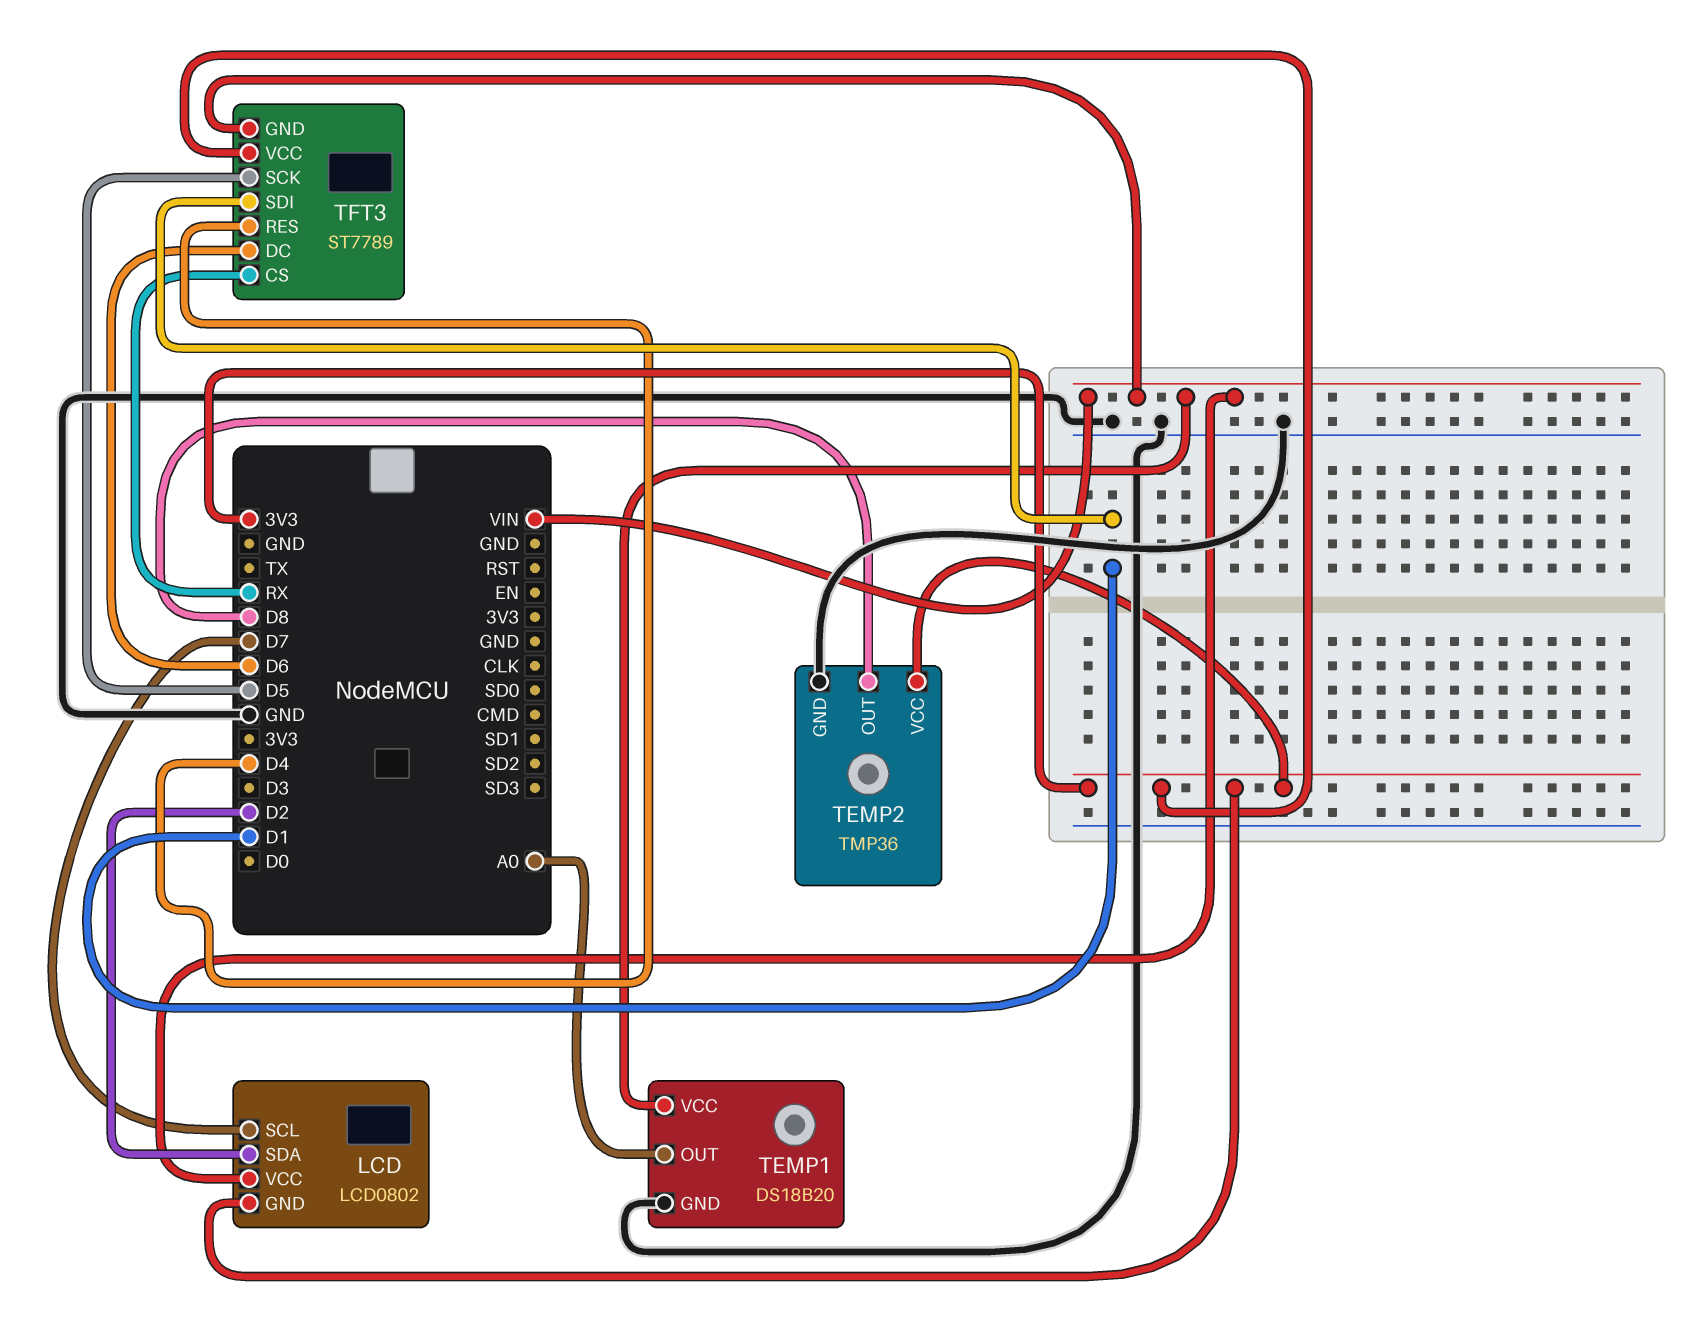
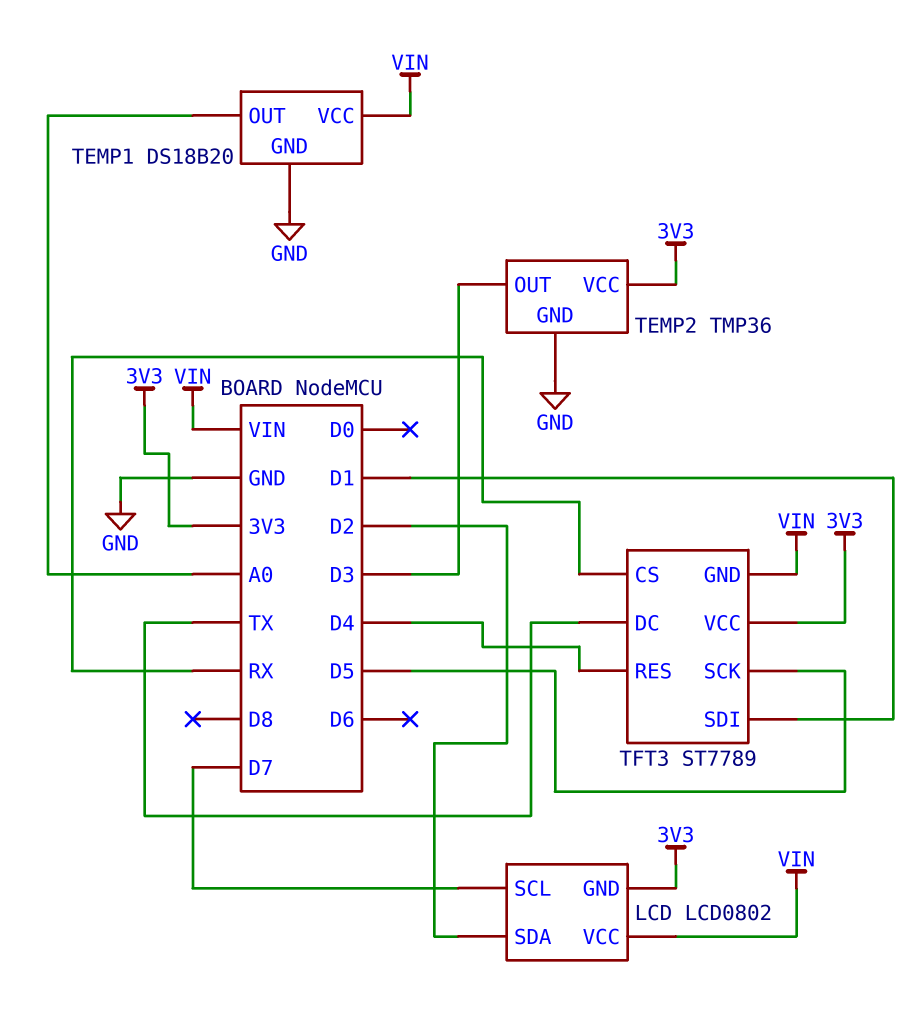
TEMP2 pin OUT: D8 -> D3
TFT3 pin DC: D6 -> TX

